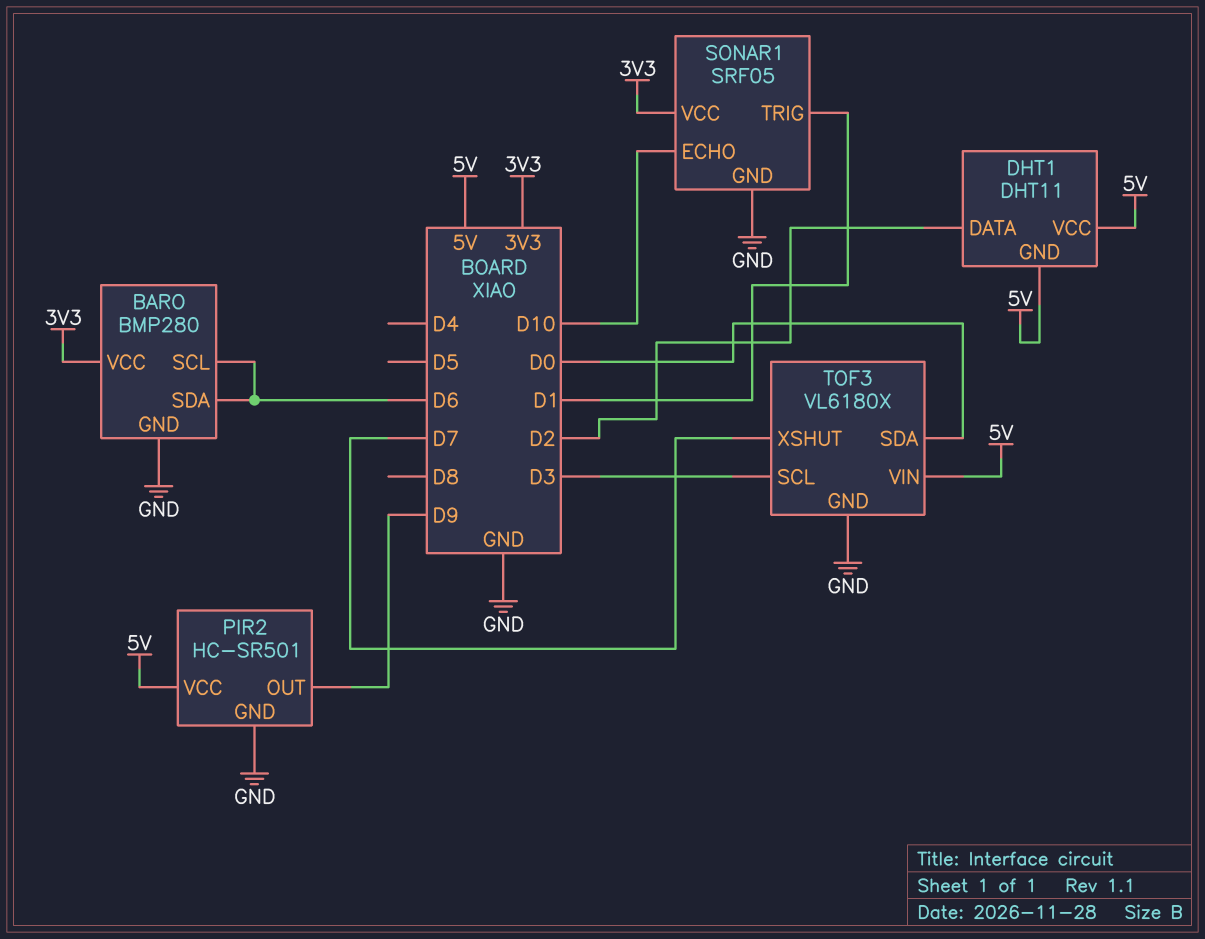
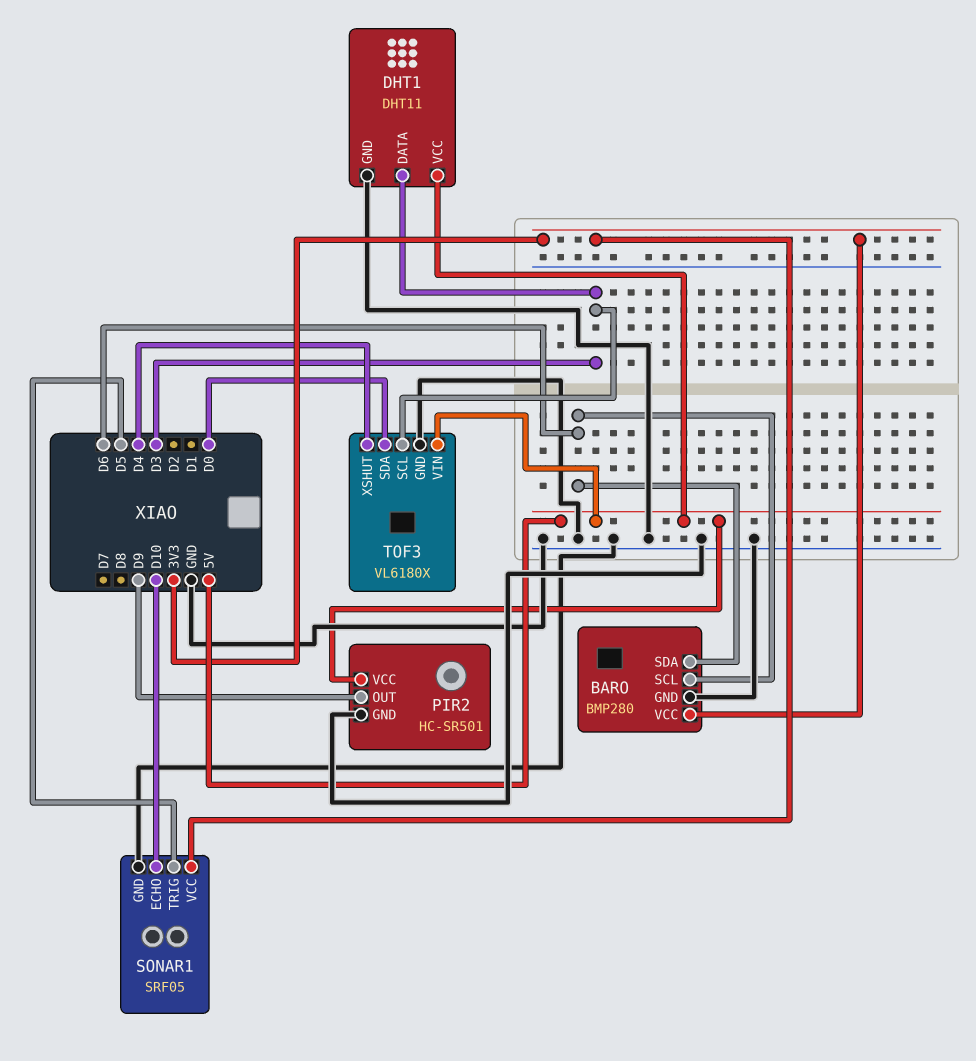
DHT1 pin DATA: D2 -> D3
DHT1 pin GND: 5V -> GND
SONAR1 pin TRIG: D1 -> D5
TOF3 pin XSHUT: D7 -> D4

